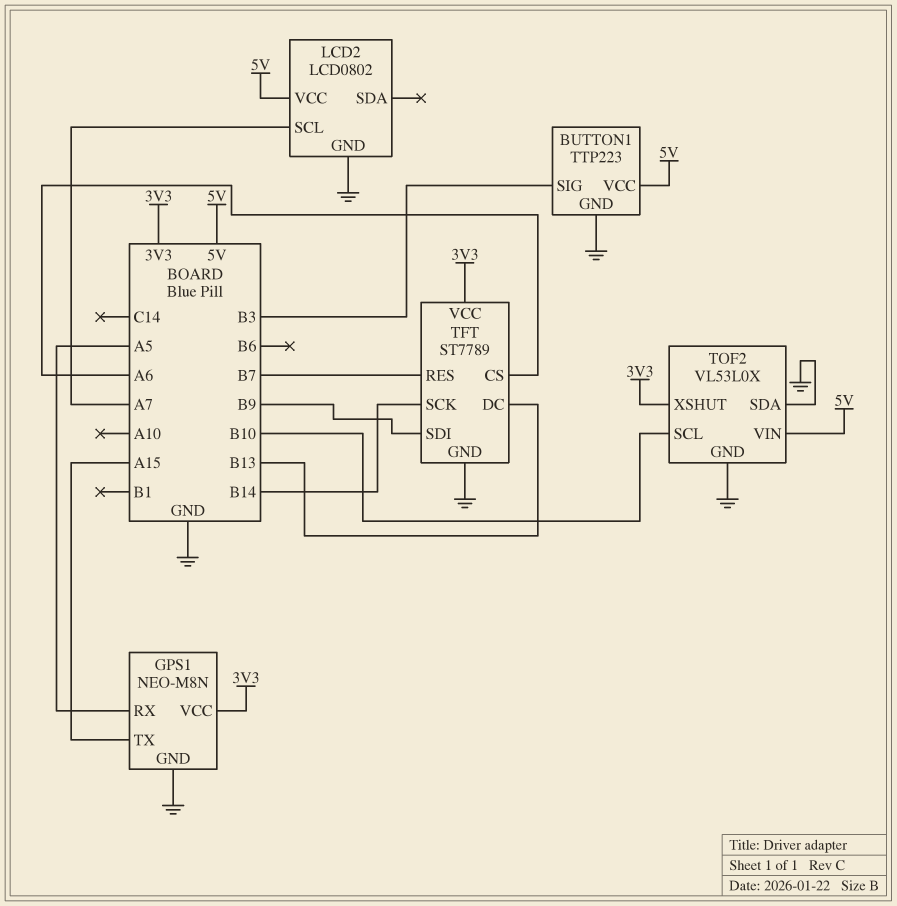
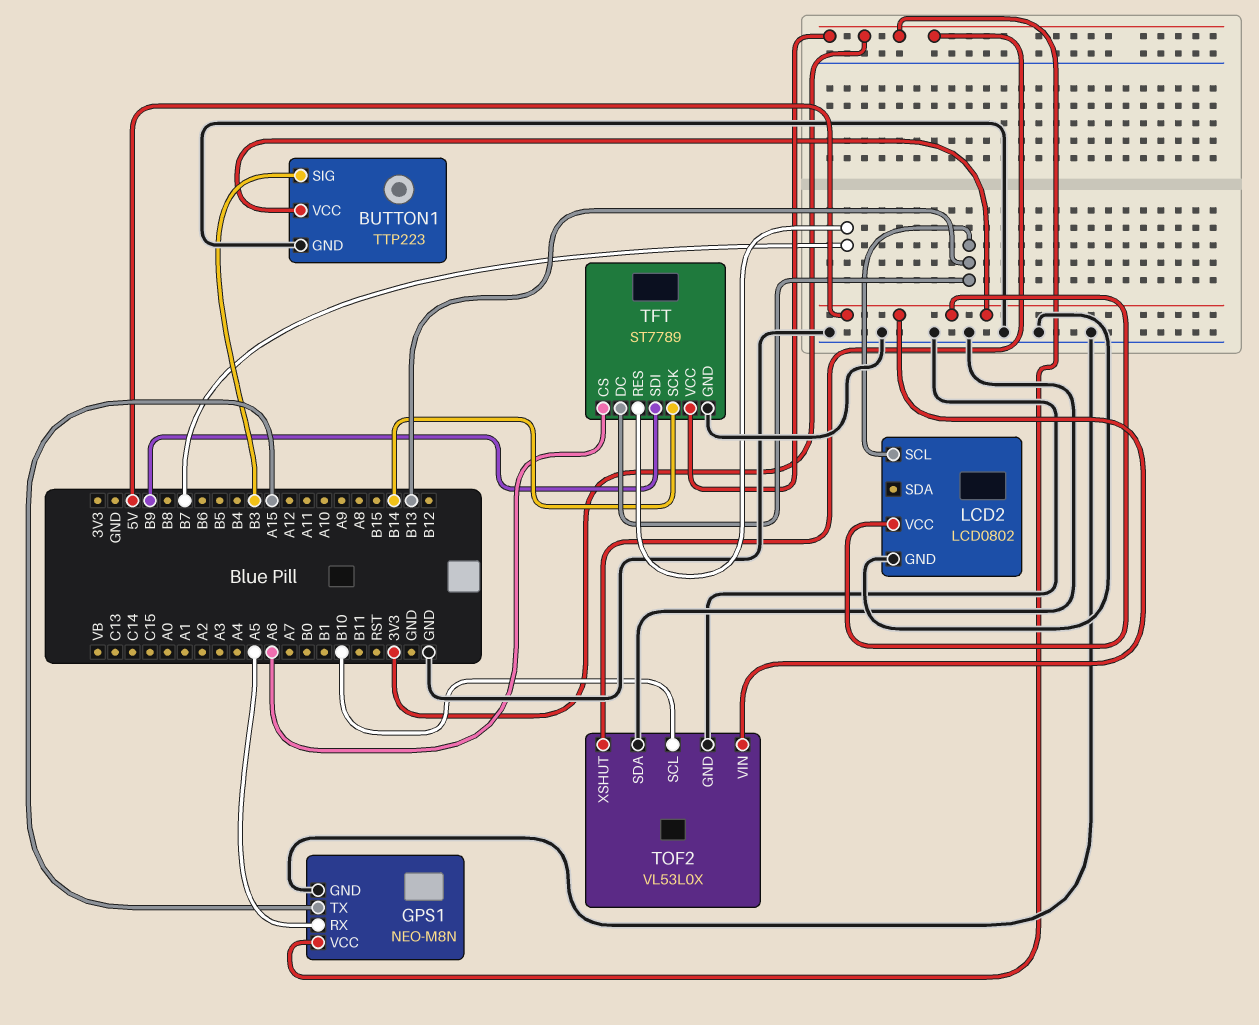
LCD2 pin SCL: A7 -> B13

